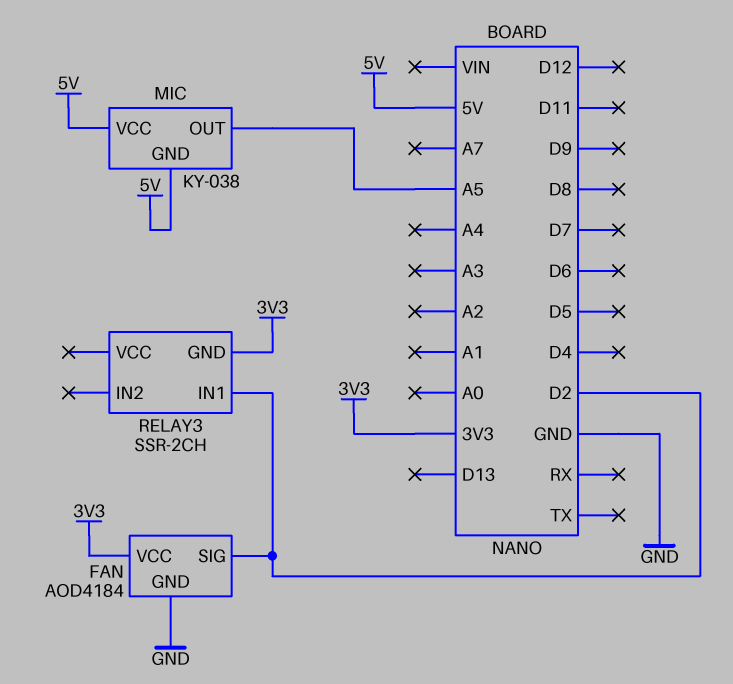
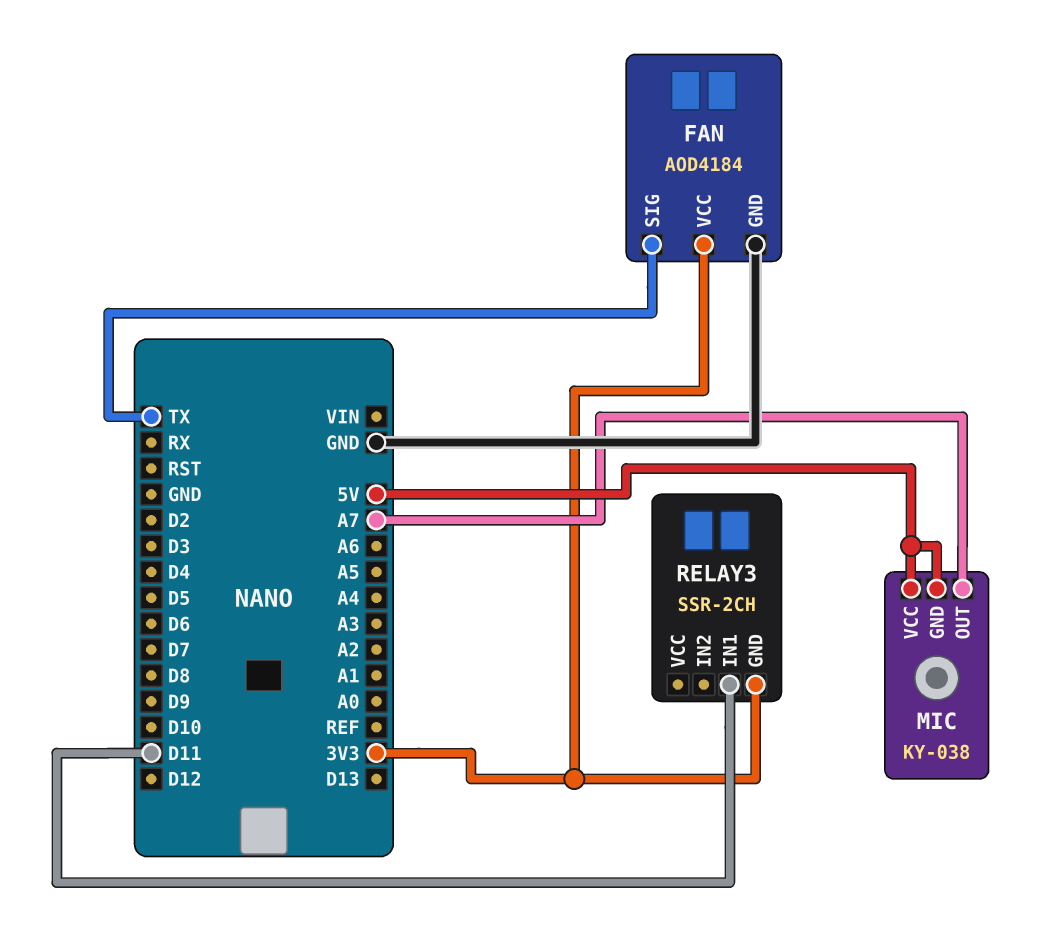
FAN pin SIG: D2 -> TX
MIC pin OUT: A5 -> A7
RELAY3 pin IN1: D2 -> D11

